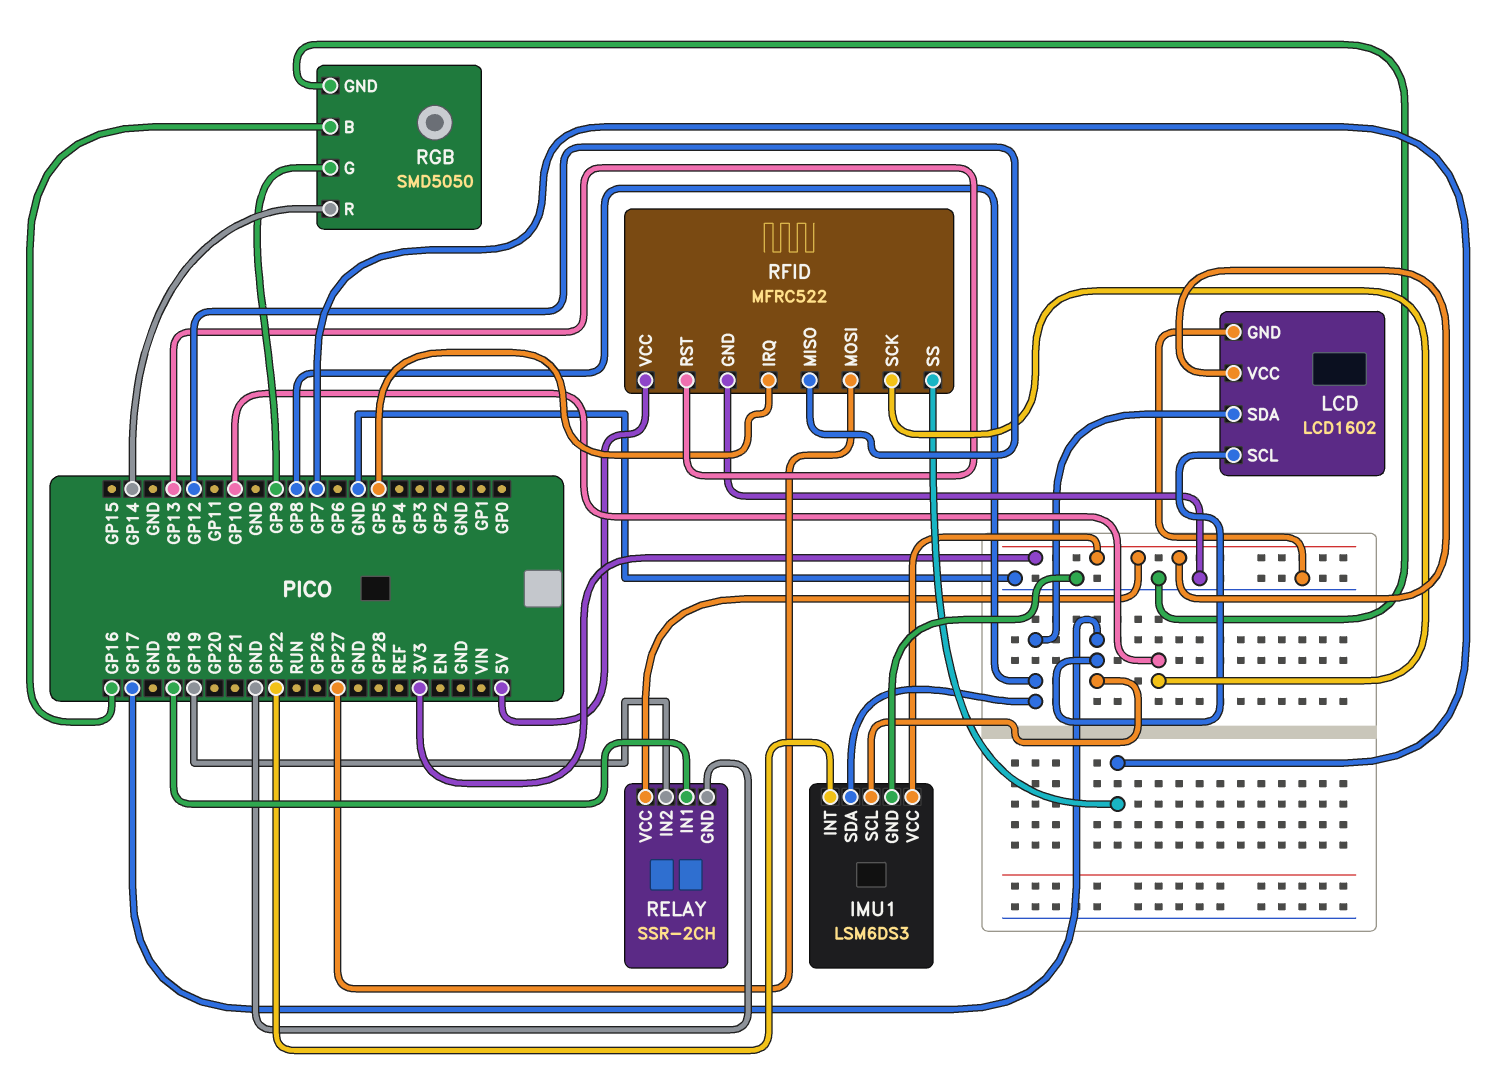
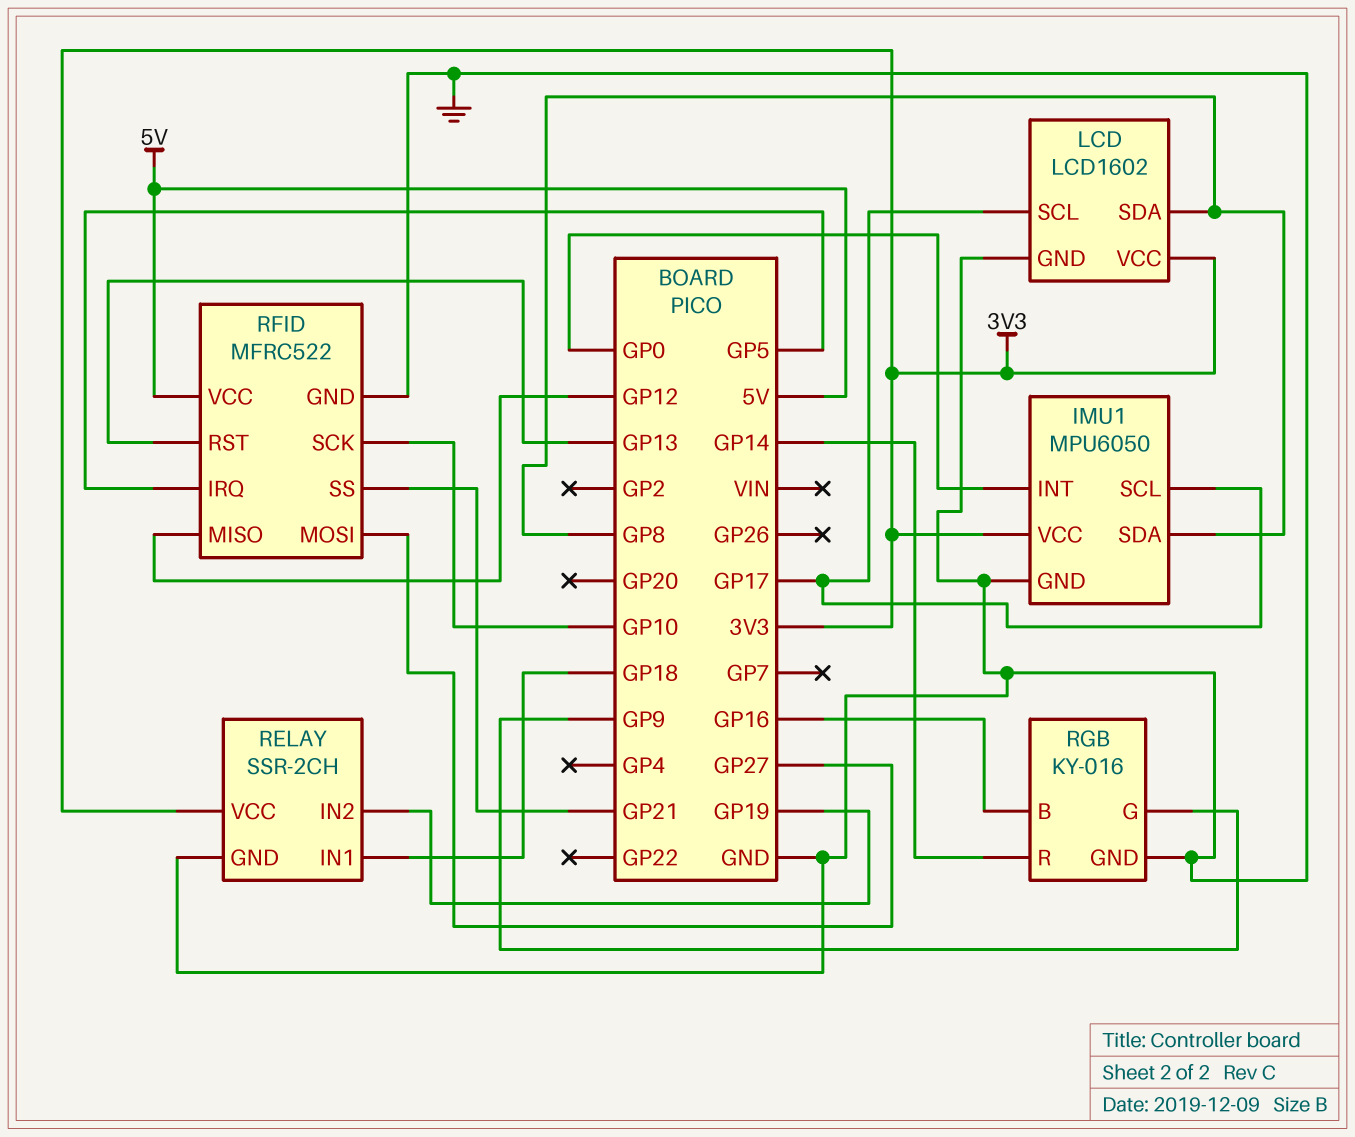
IMU1: LSM6DS3 -> MPU6050
IMU1 pin INT: GP22 -> GP0
RFID pin SS: GP7 -> GP21
RGB: SMD5050 -> KY-016

